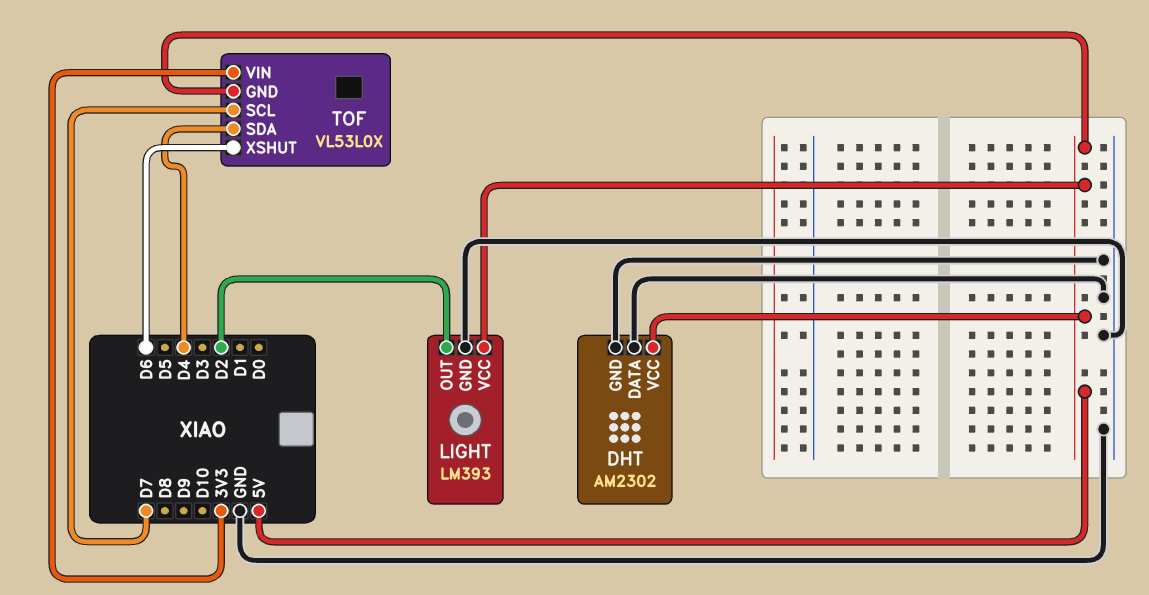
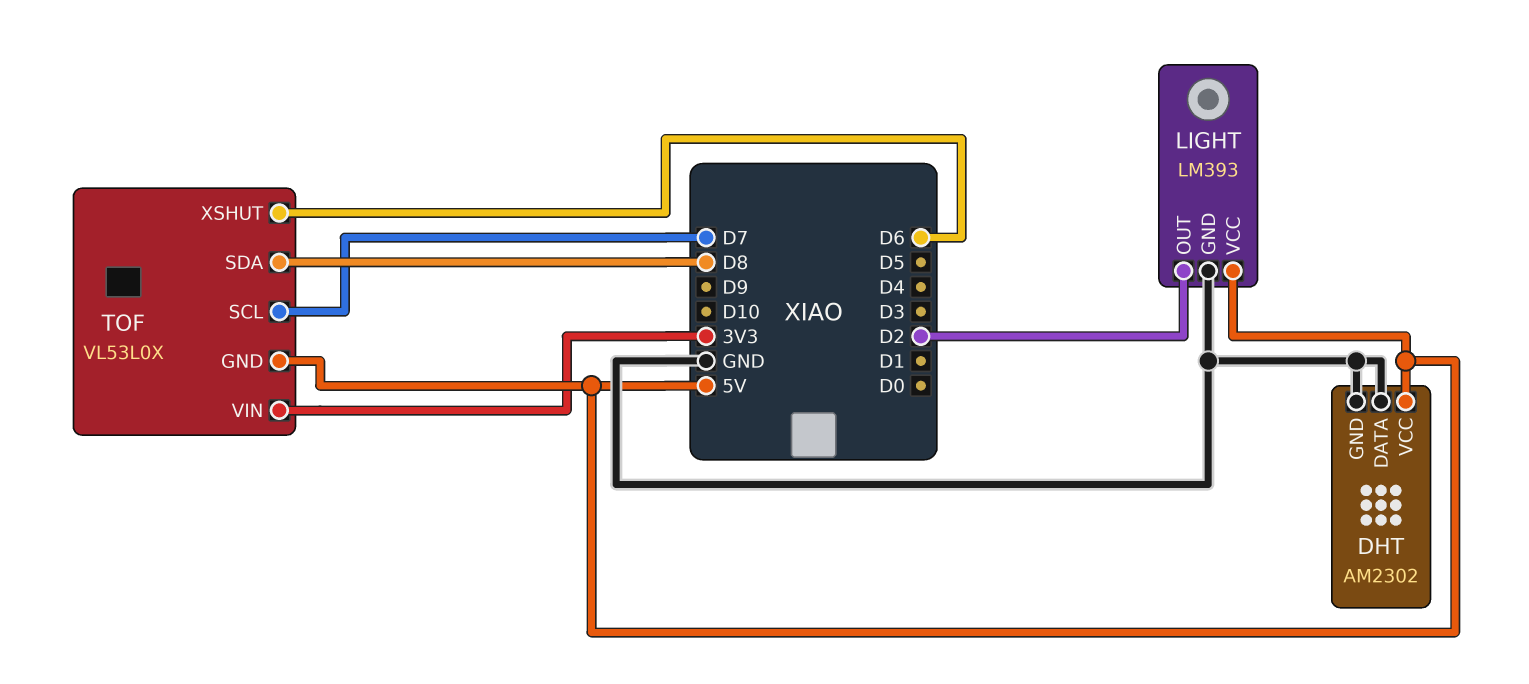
TOF pin SDA: D4 -> D8

